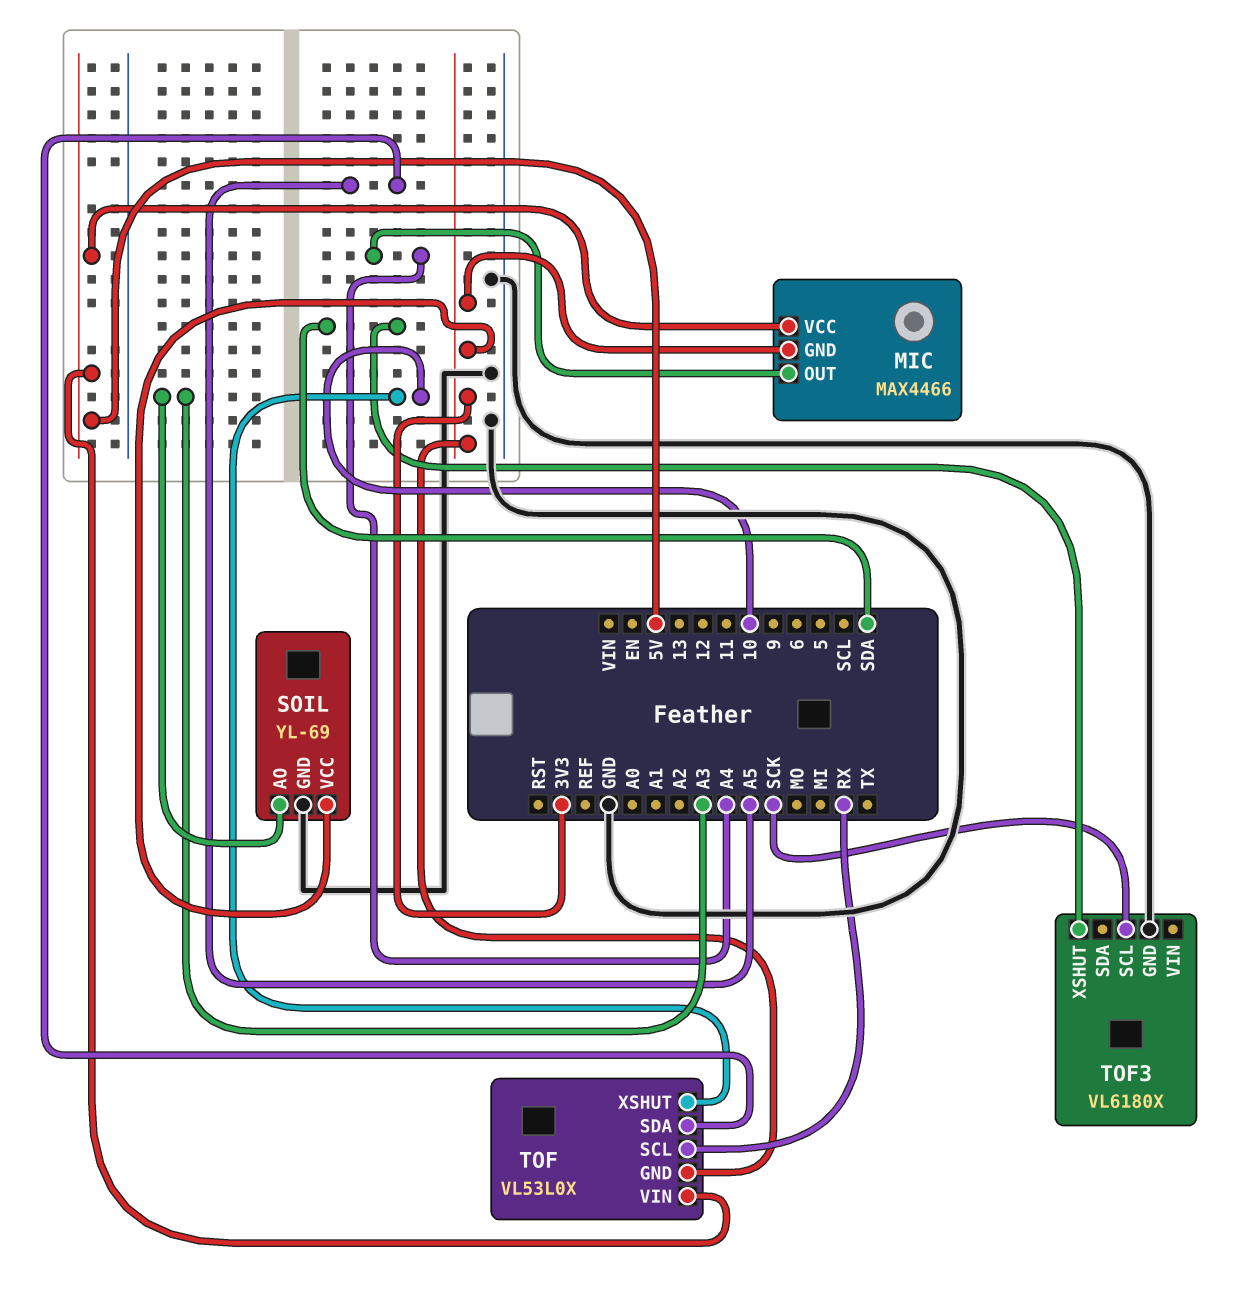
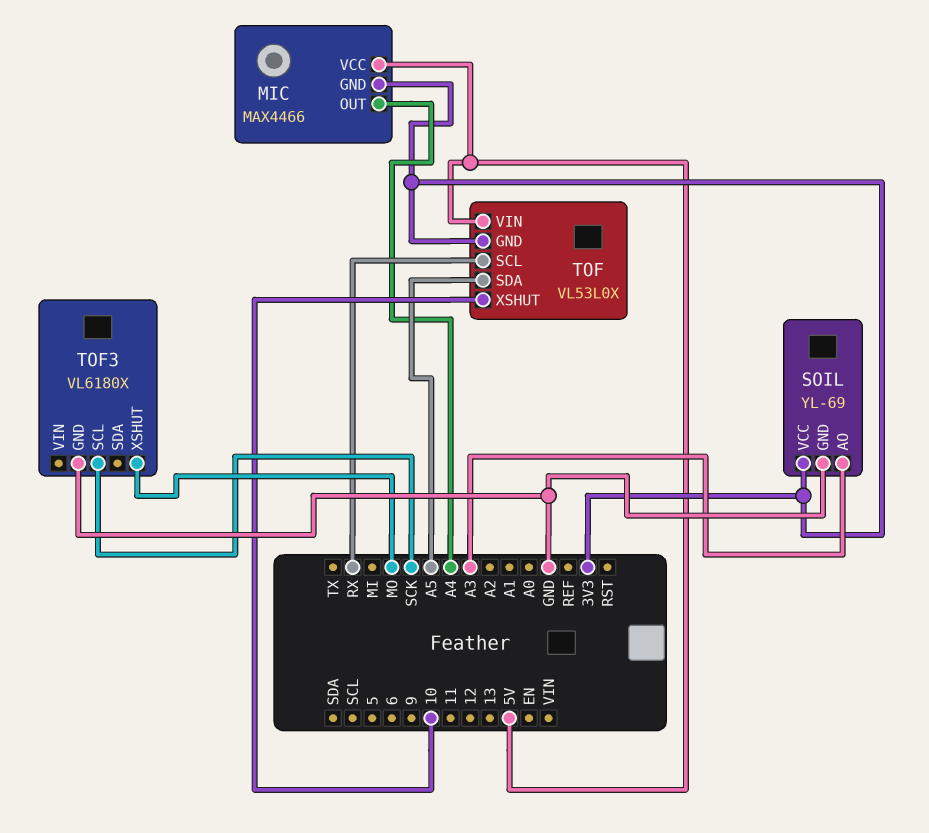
TOF3 pin XSHUT: SDA -> MO

